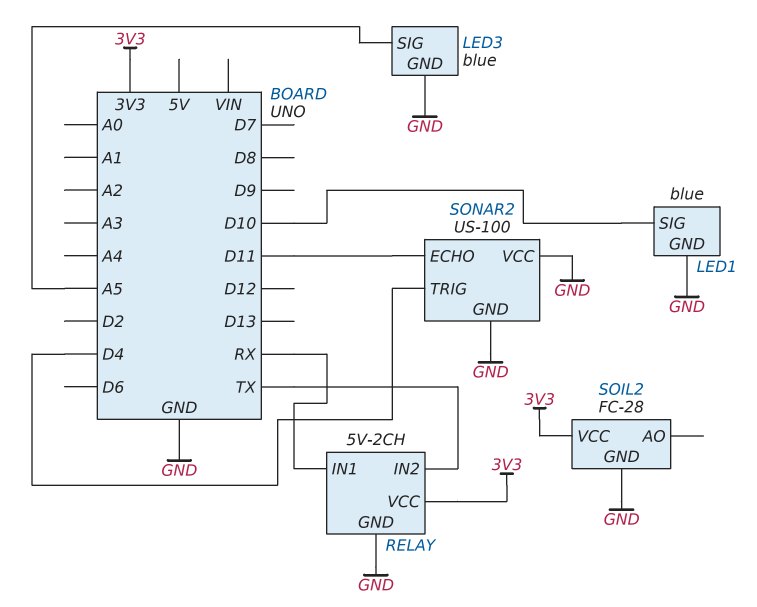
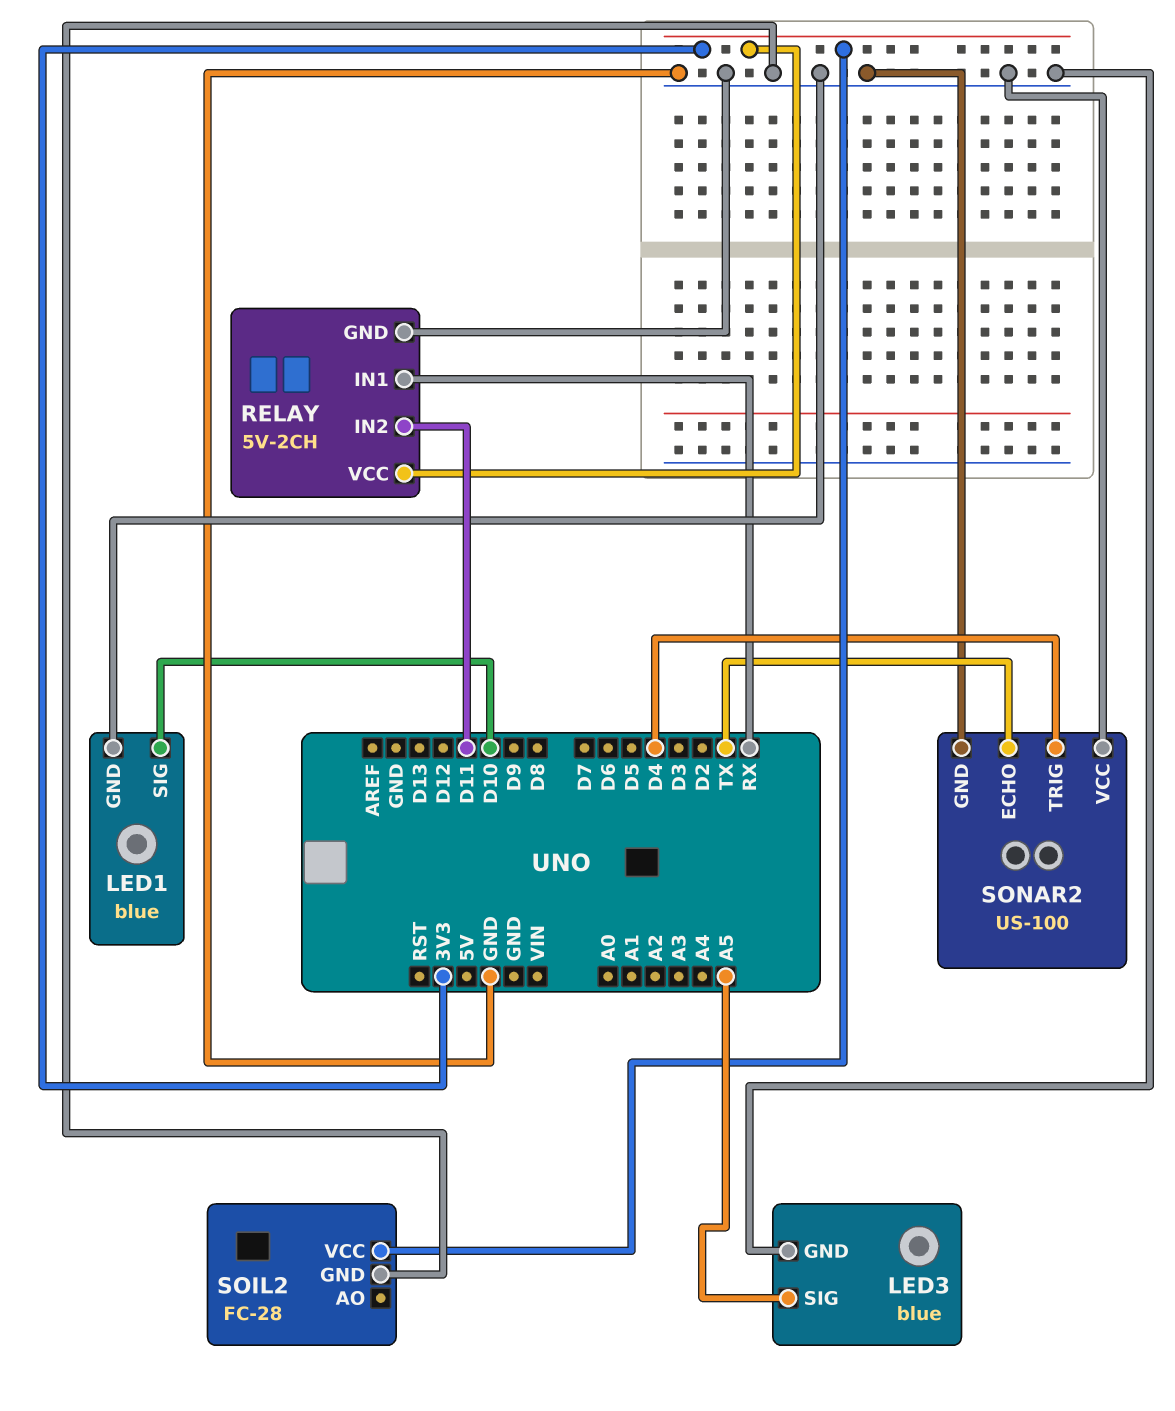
RELAY pin IN2: TX -> D11
SONAR2 pin ECHO: D11 -> TX

